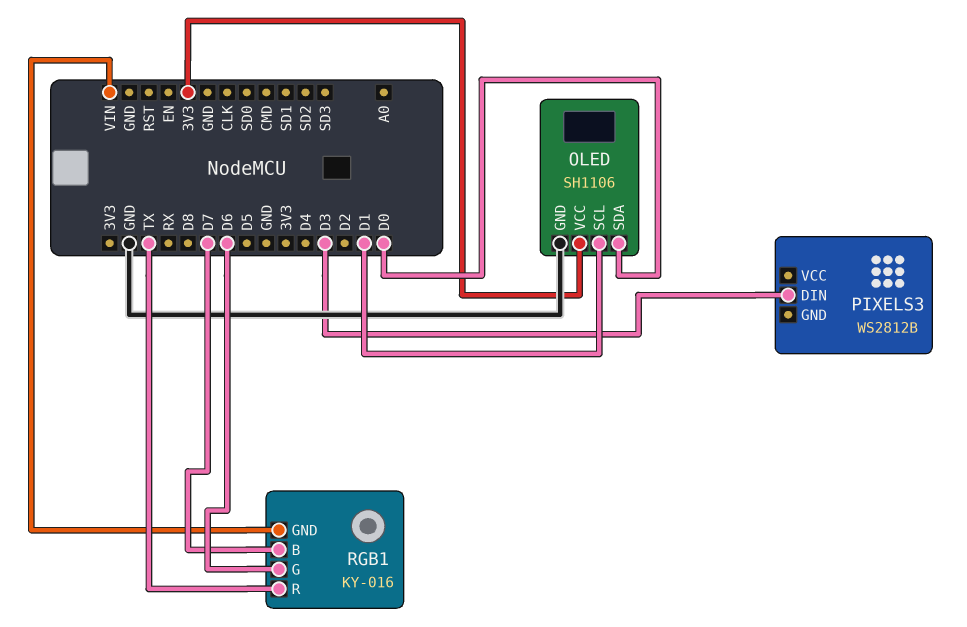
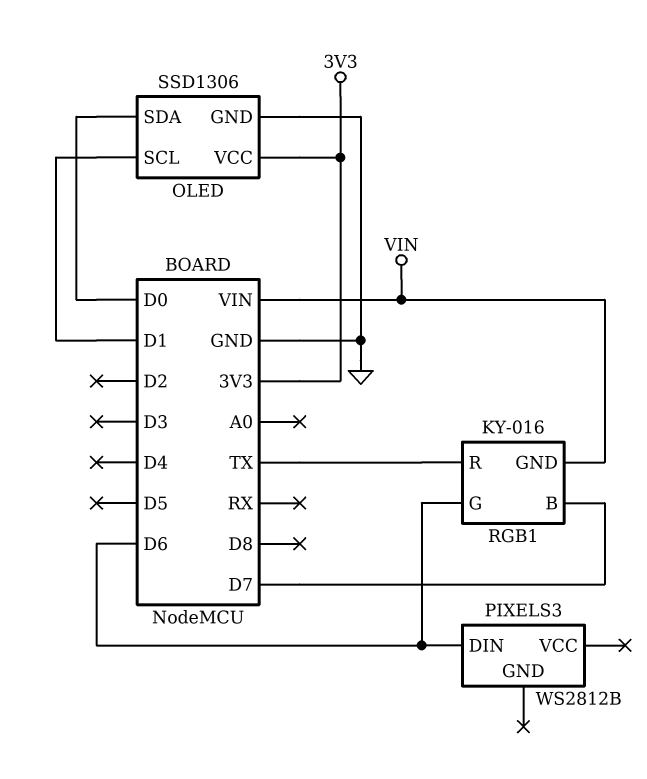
OLED: SH1106 -> SSD1306
PIXELS3 pin DIN: D3 -> D6

